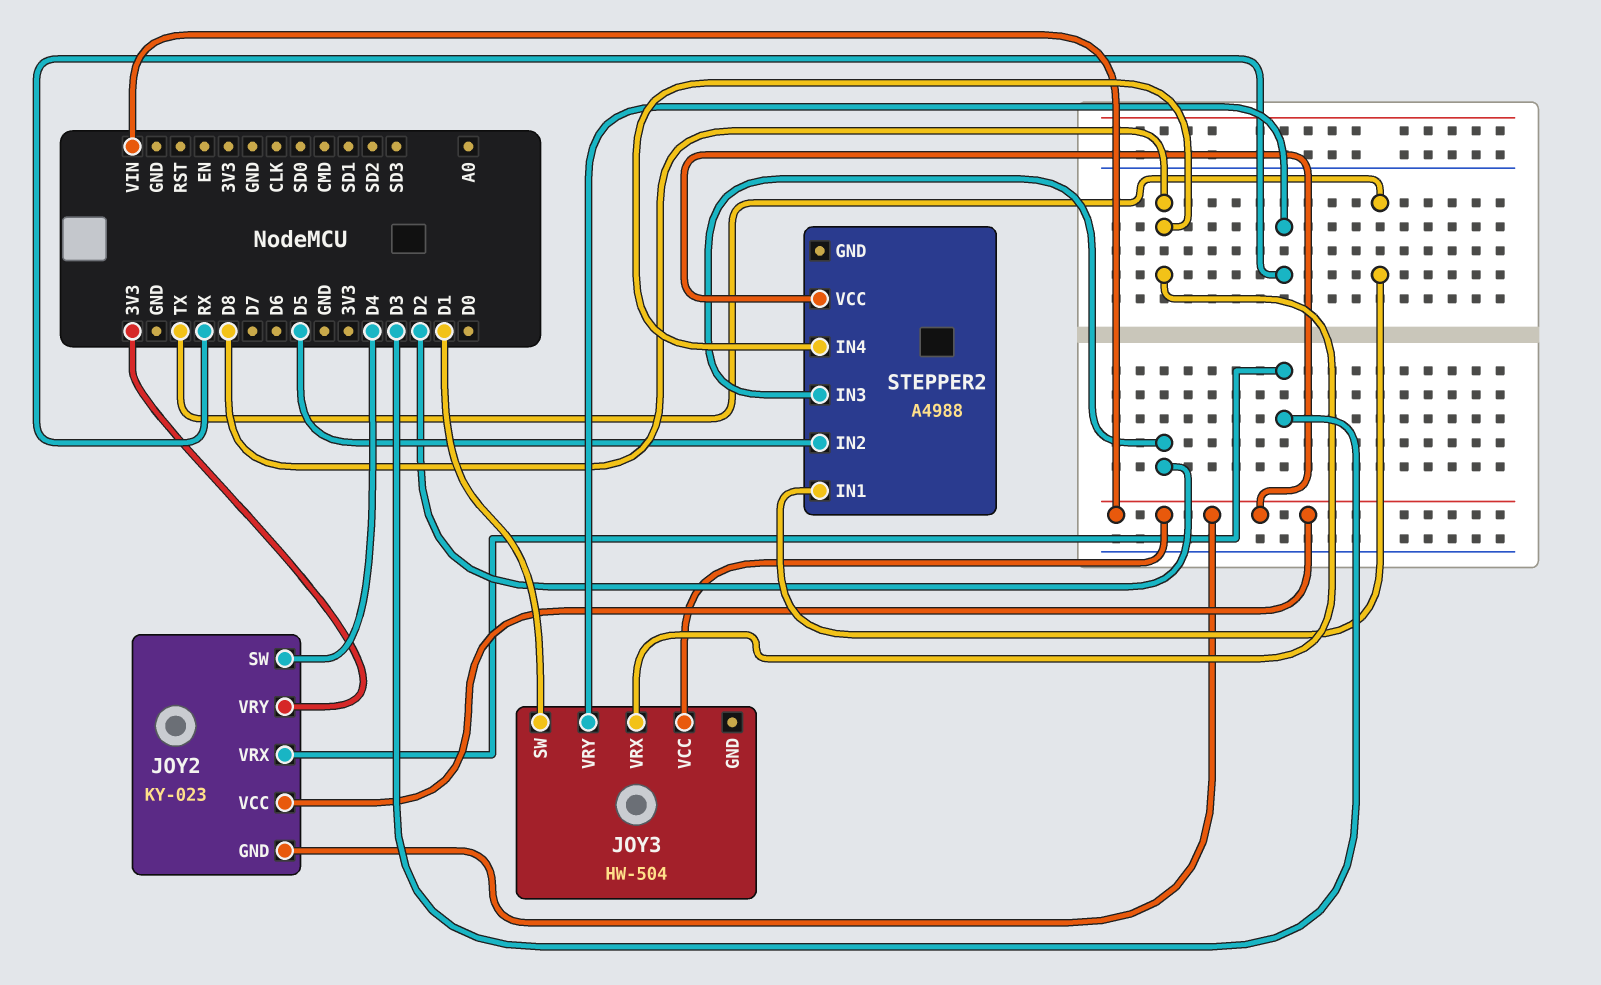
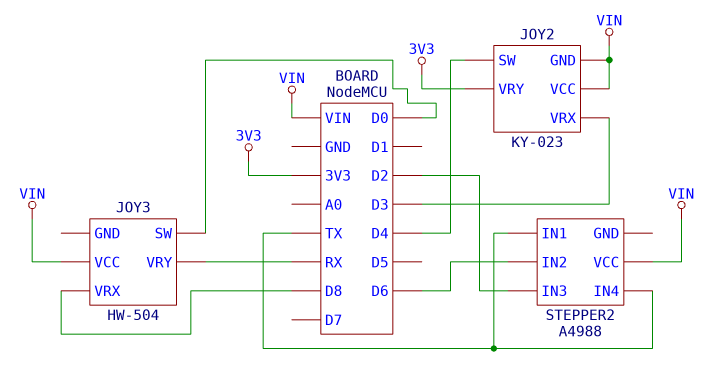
JOY3 pin SW: D1 -> D0
STEPPER2 pin IN2: D5 -> D6
STEPPER2 pin IN4: D8 -> TX

